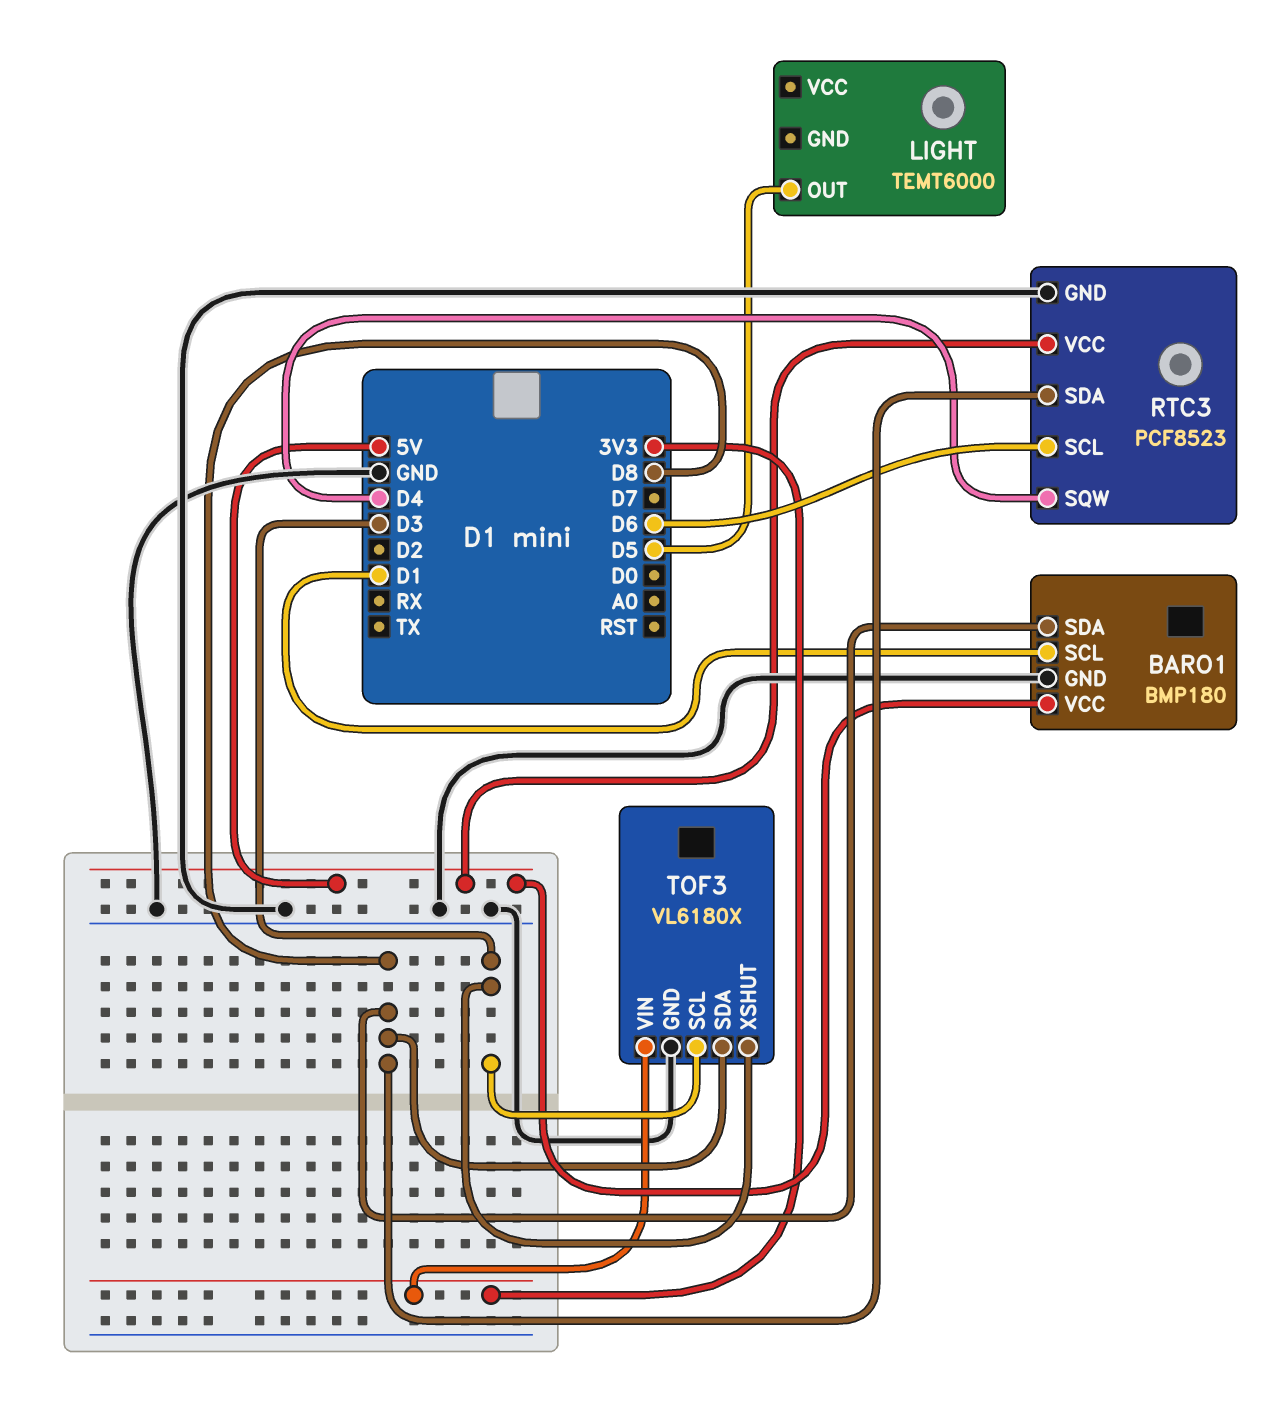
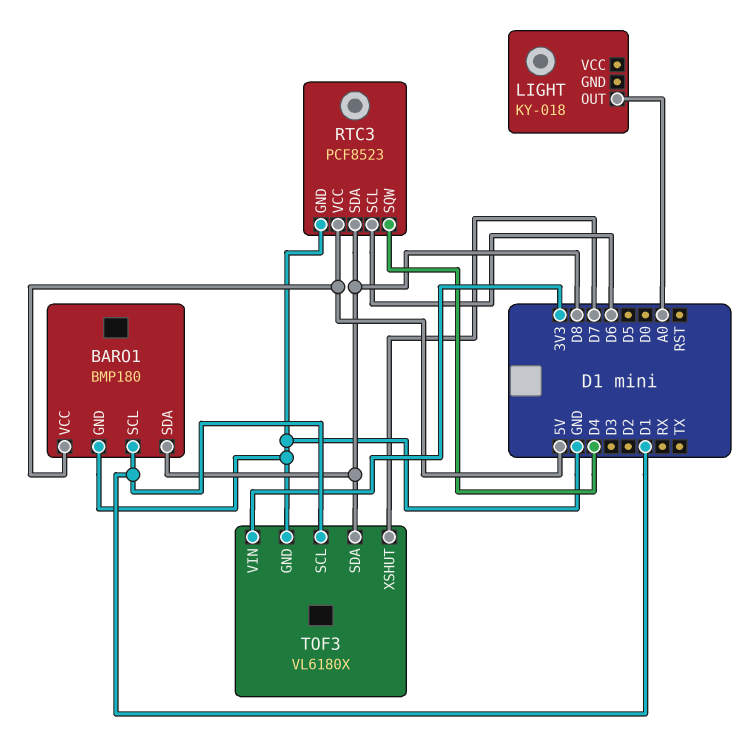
LIGHT: TEMT6000 -> KY-018
LIGHT pin OUT: D5 -> A0
TOF3 pin SCL: D3 -> D1
TOF3 pin XSHUT: D3 -> D7

